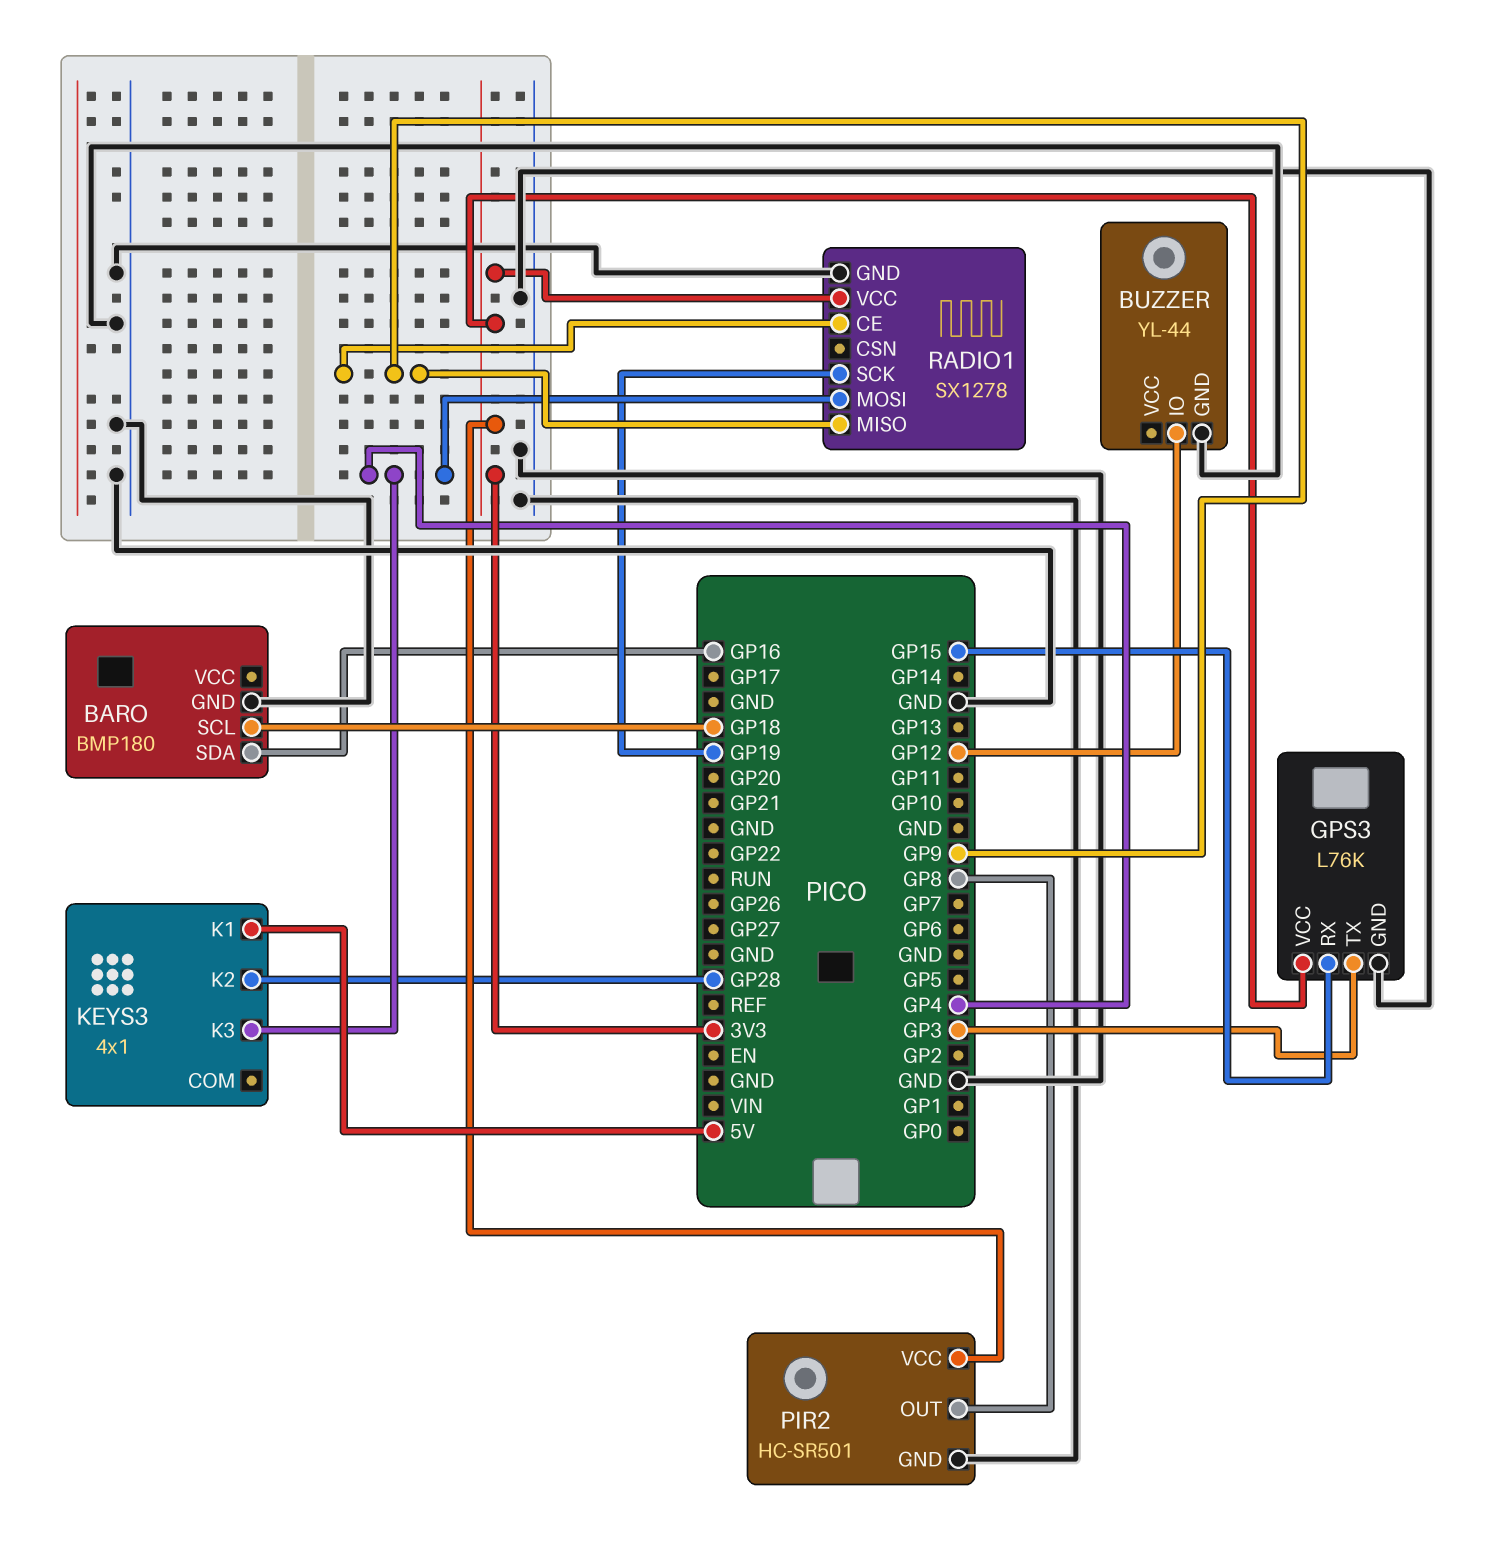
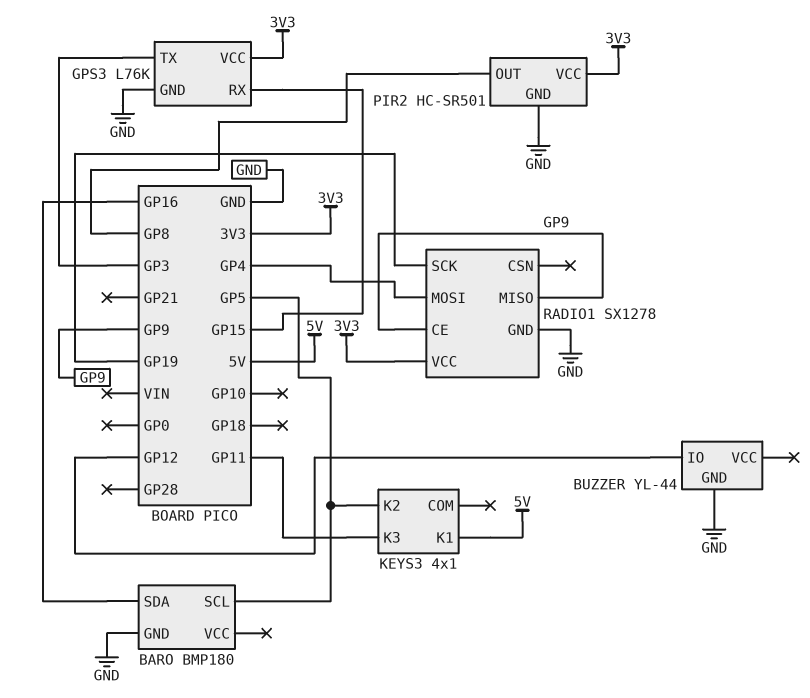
BARO pin SCL: GP18 -> GP5
KEYS3 pin K2: GP28 -> GP5
KEYS3 pin K3: GP4 -> GP11

